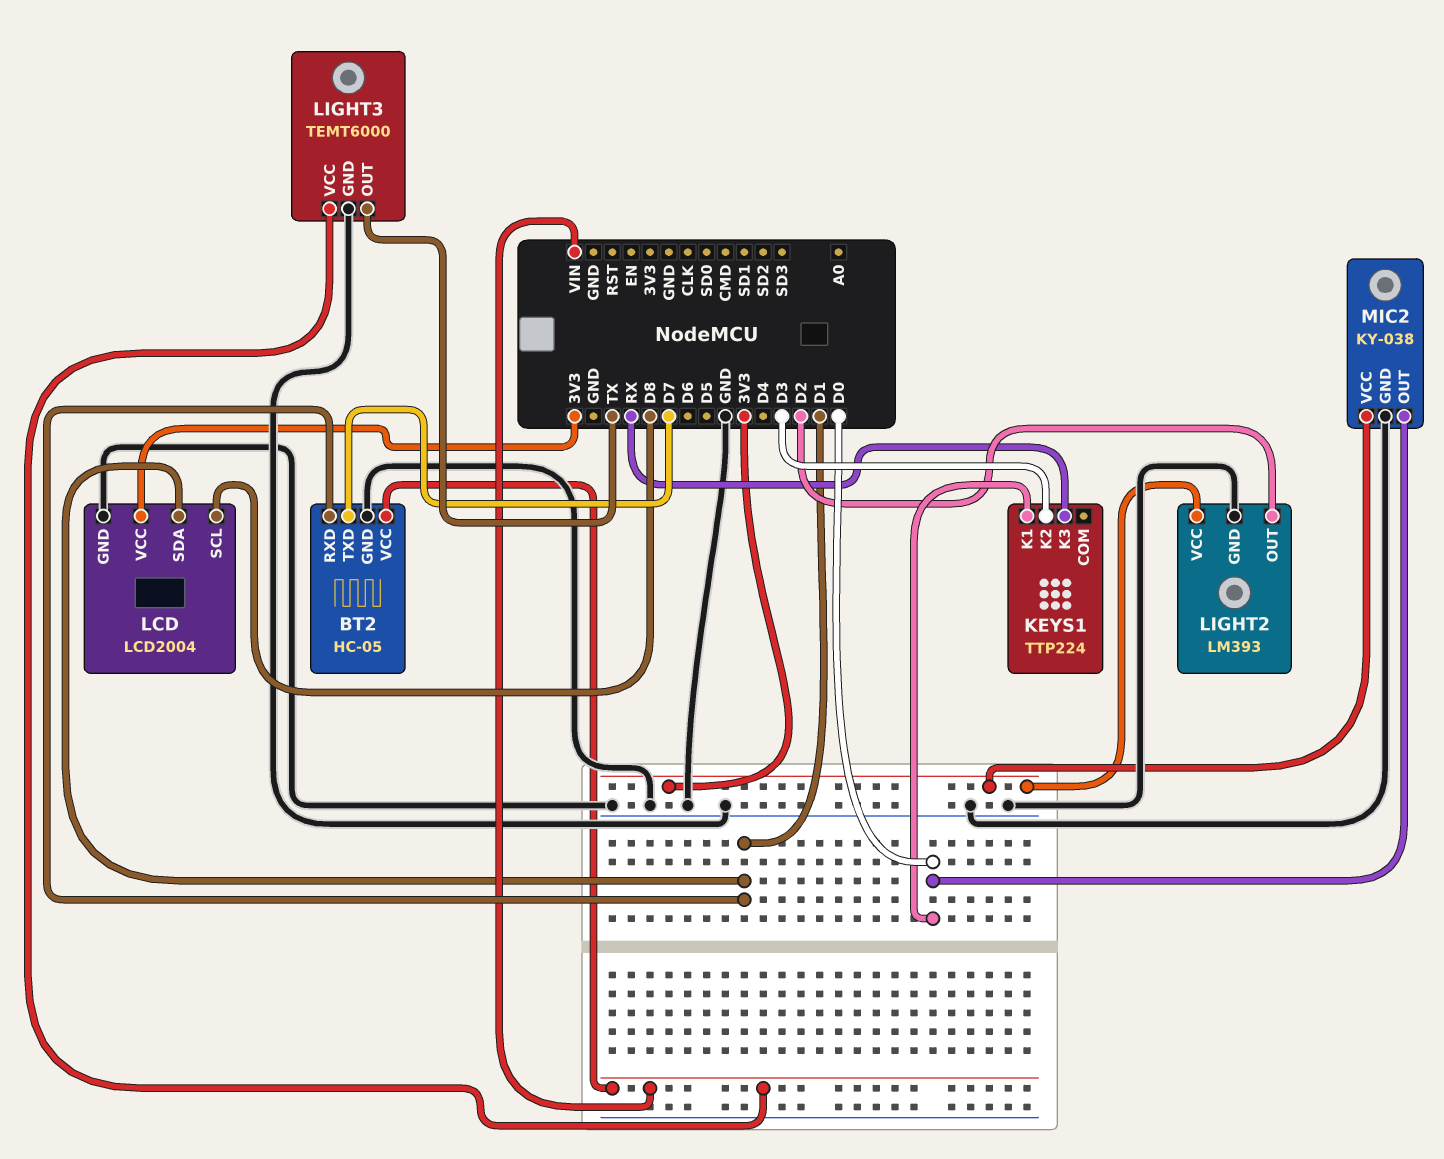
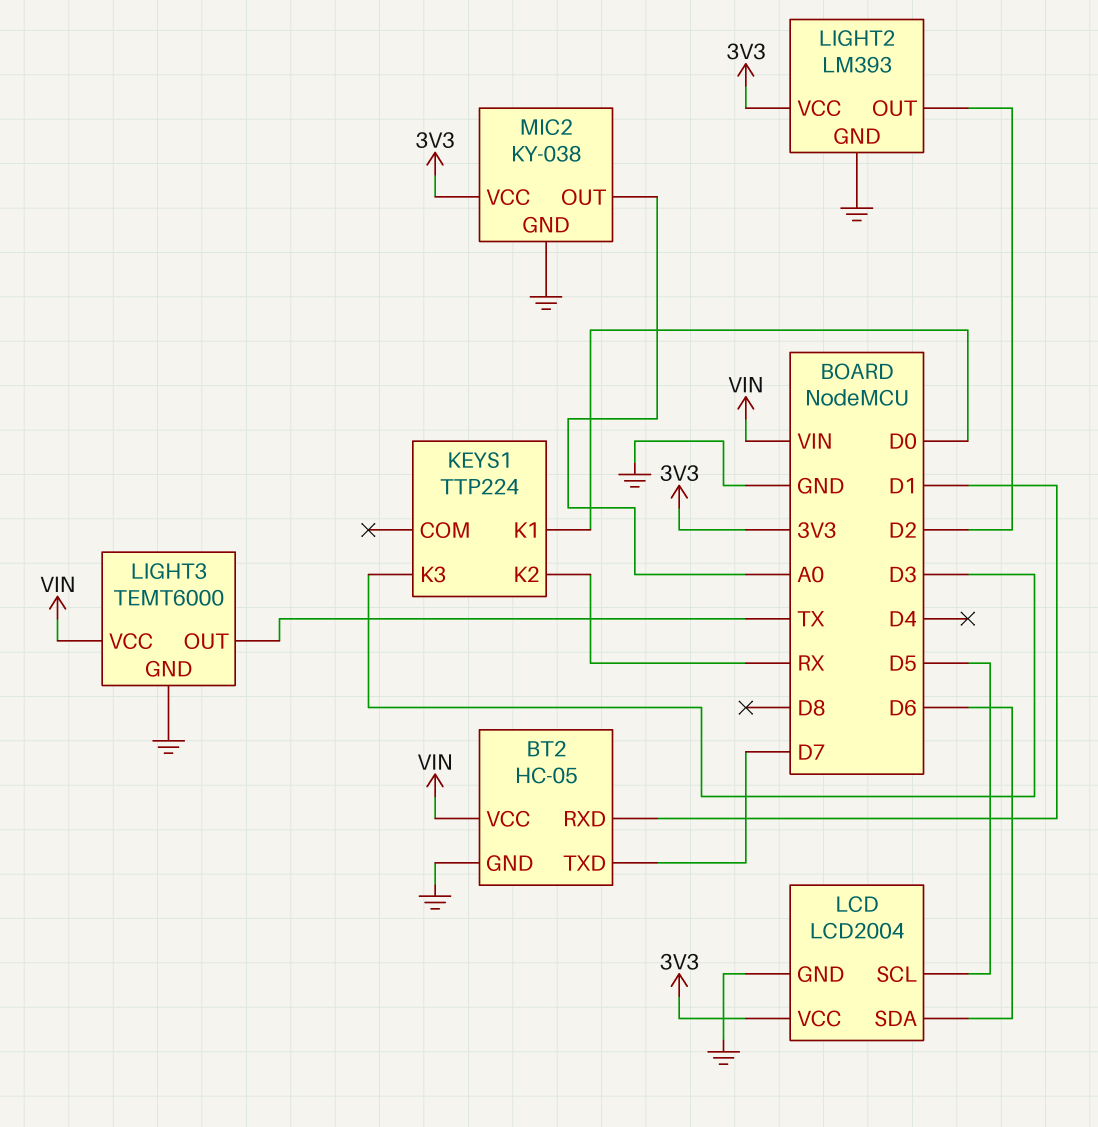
KEYS1 pin K2: D3 -> RX
KEYS1 pin K3: RX -> D3
LCD pin SCL: D8 -> D5
LCD pin SDA: D1 -> D6
MIC2 pin OUT: D0 -> A0

